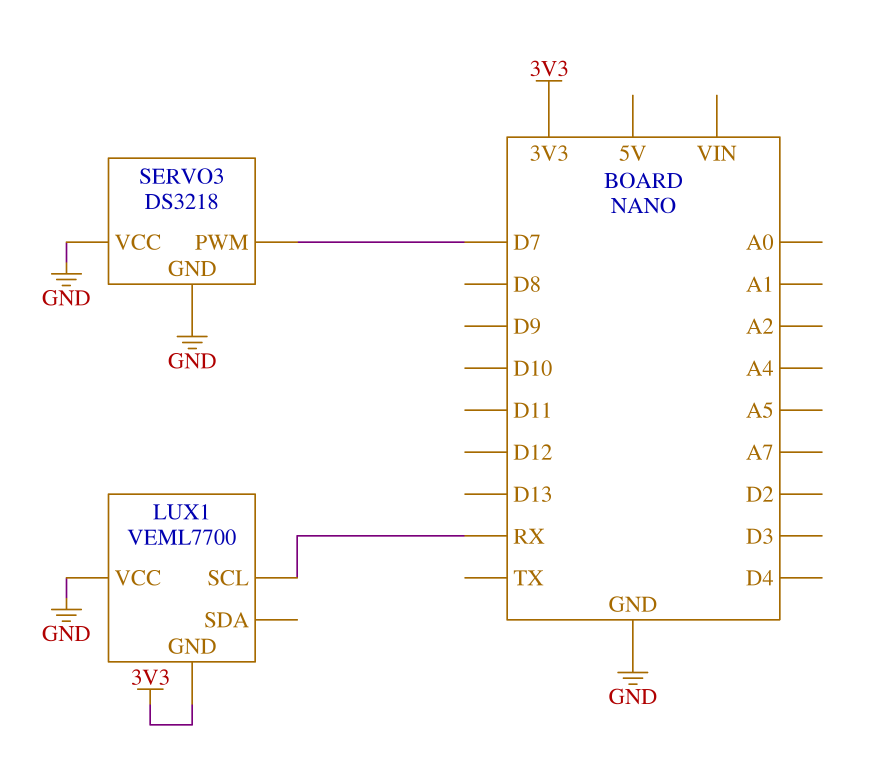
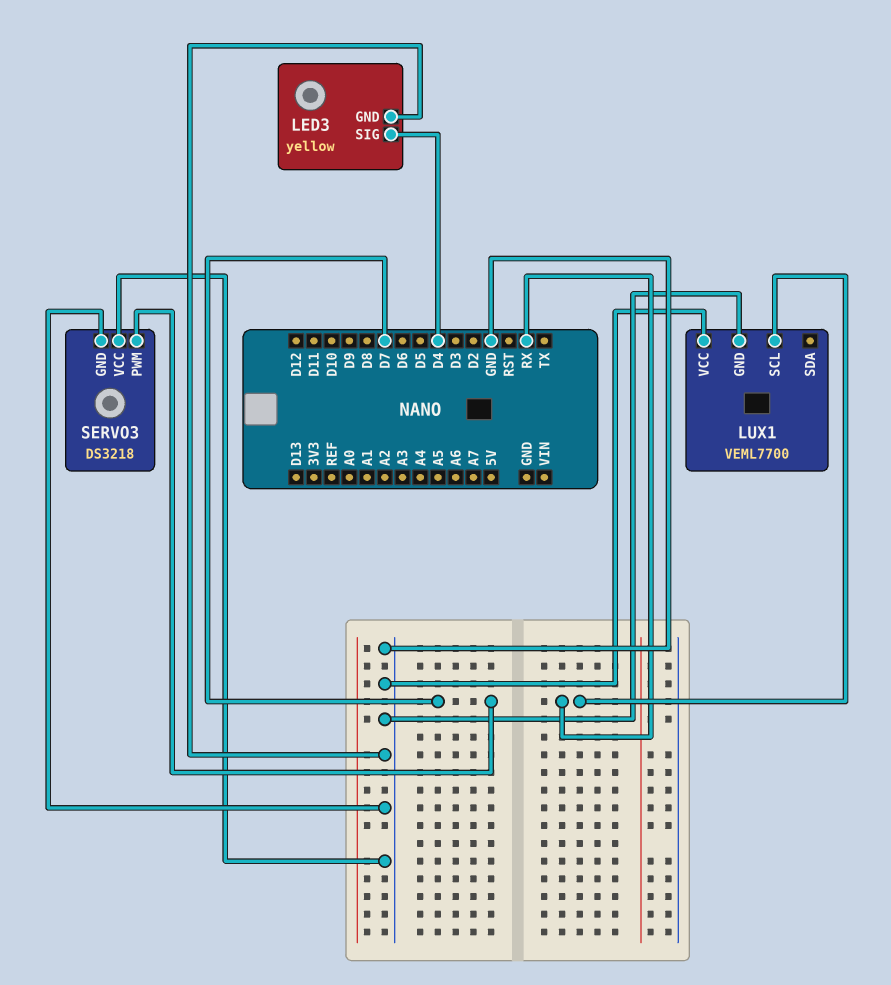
LED3: none -> yellow
LED3 pin GND: none -> GND
LED3 pin SIG: none -> D4
LUX1 pin GND: 3V3 -> GND

